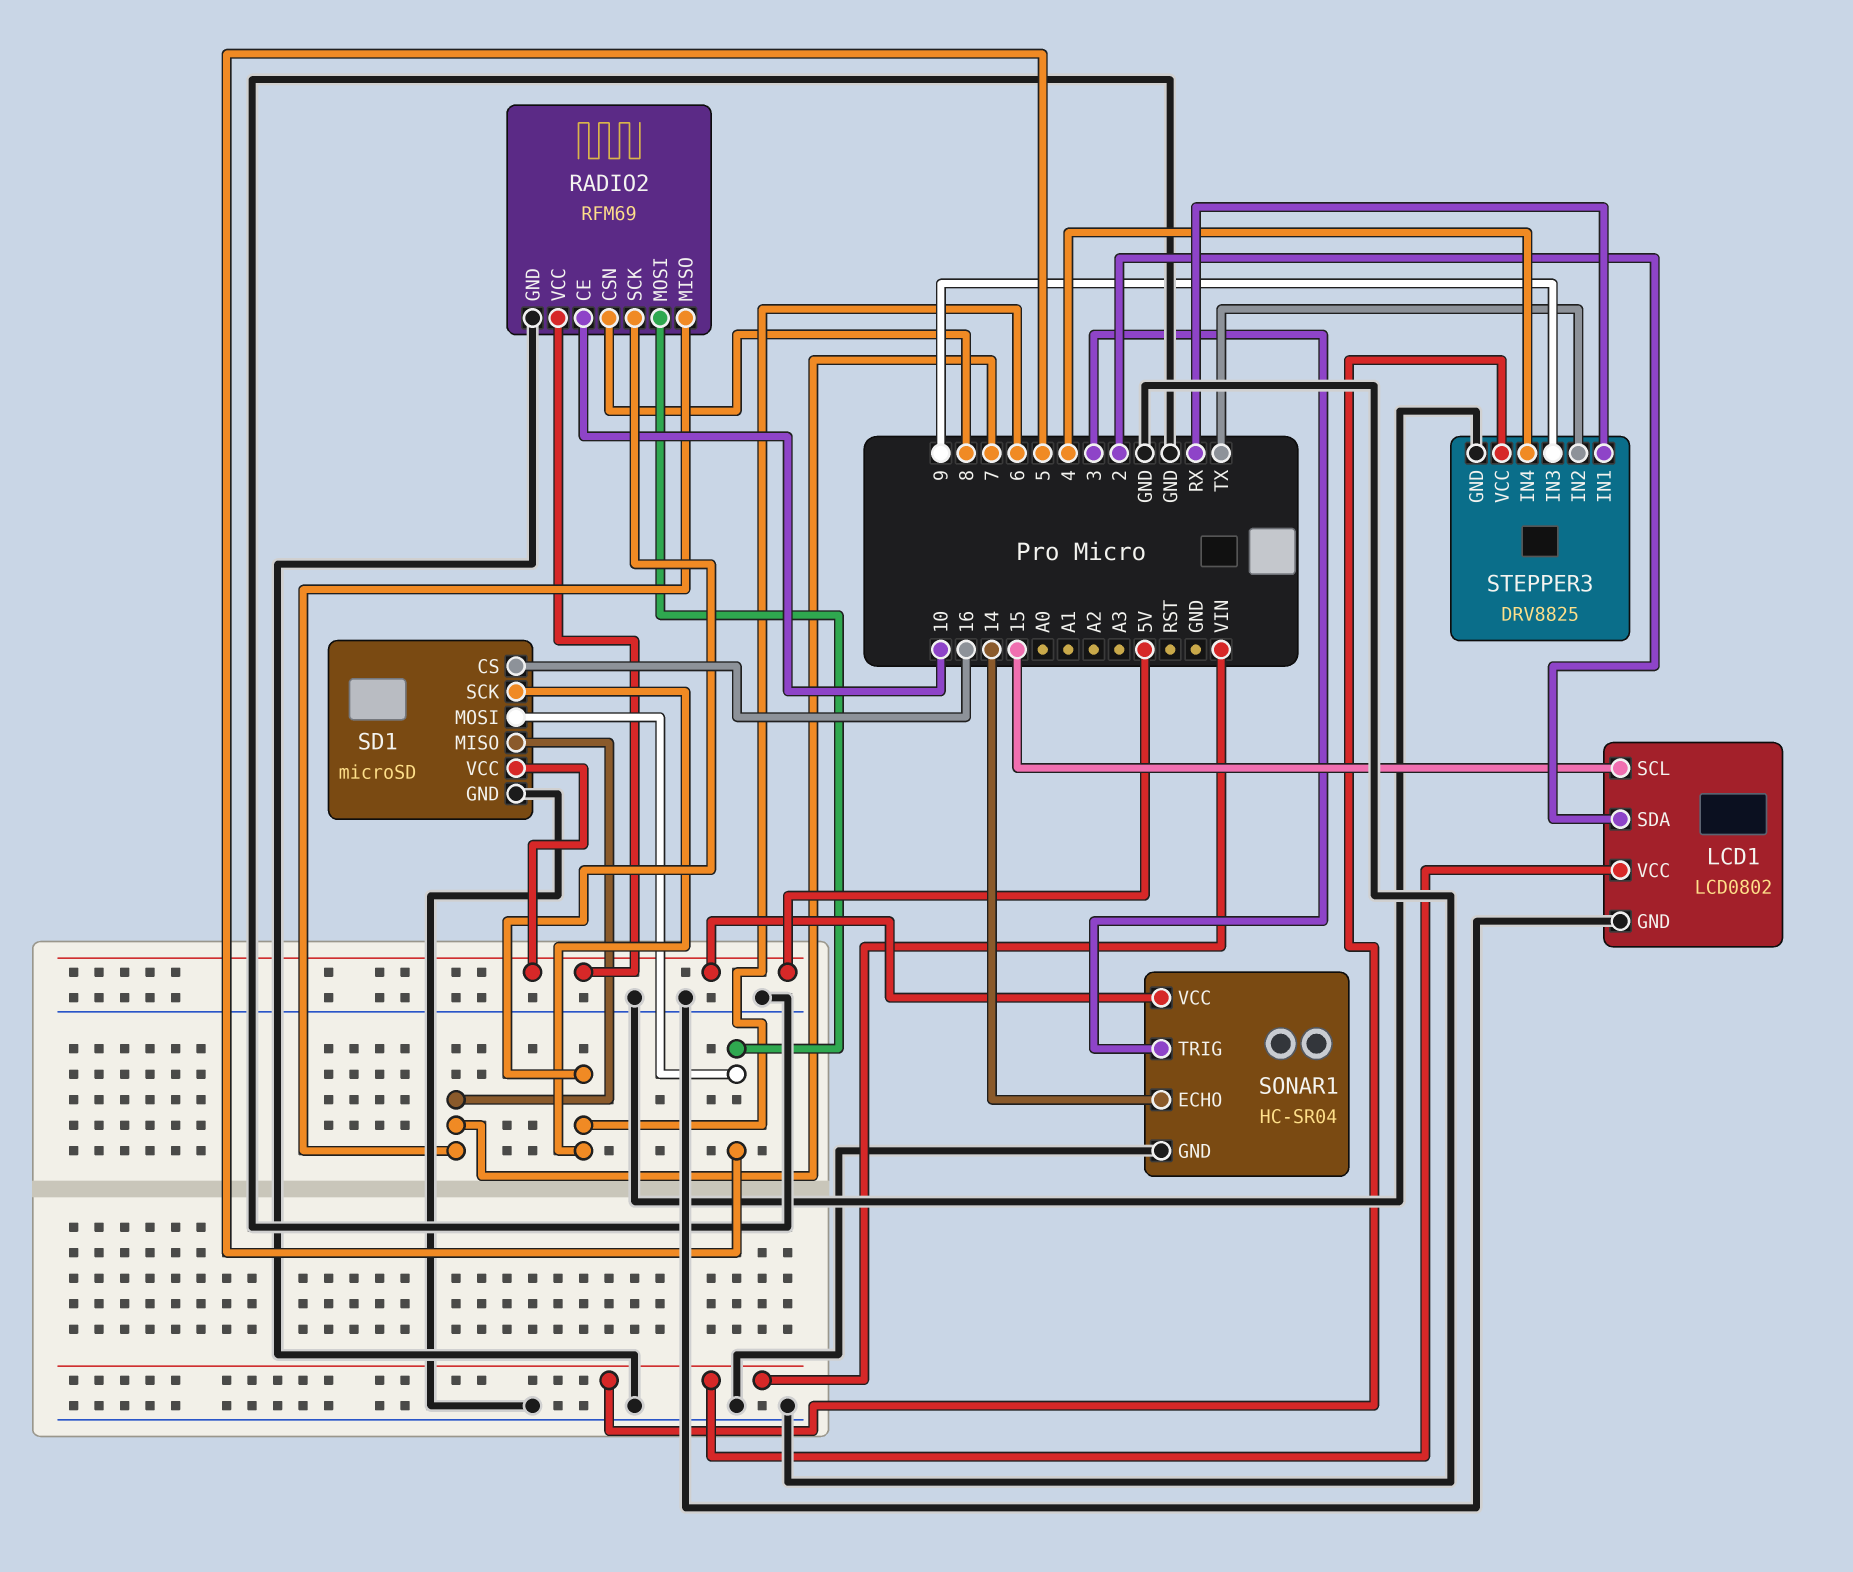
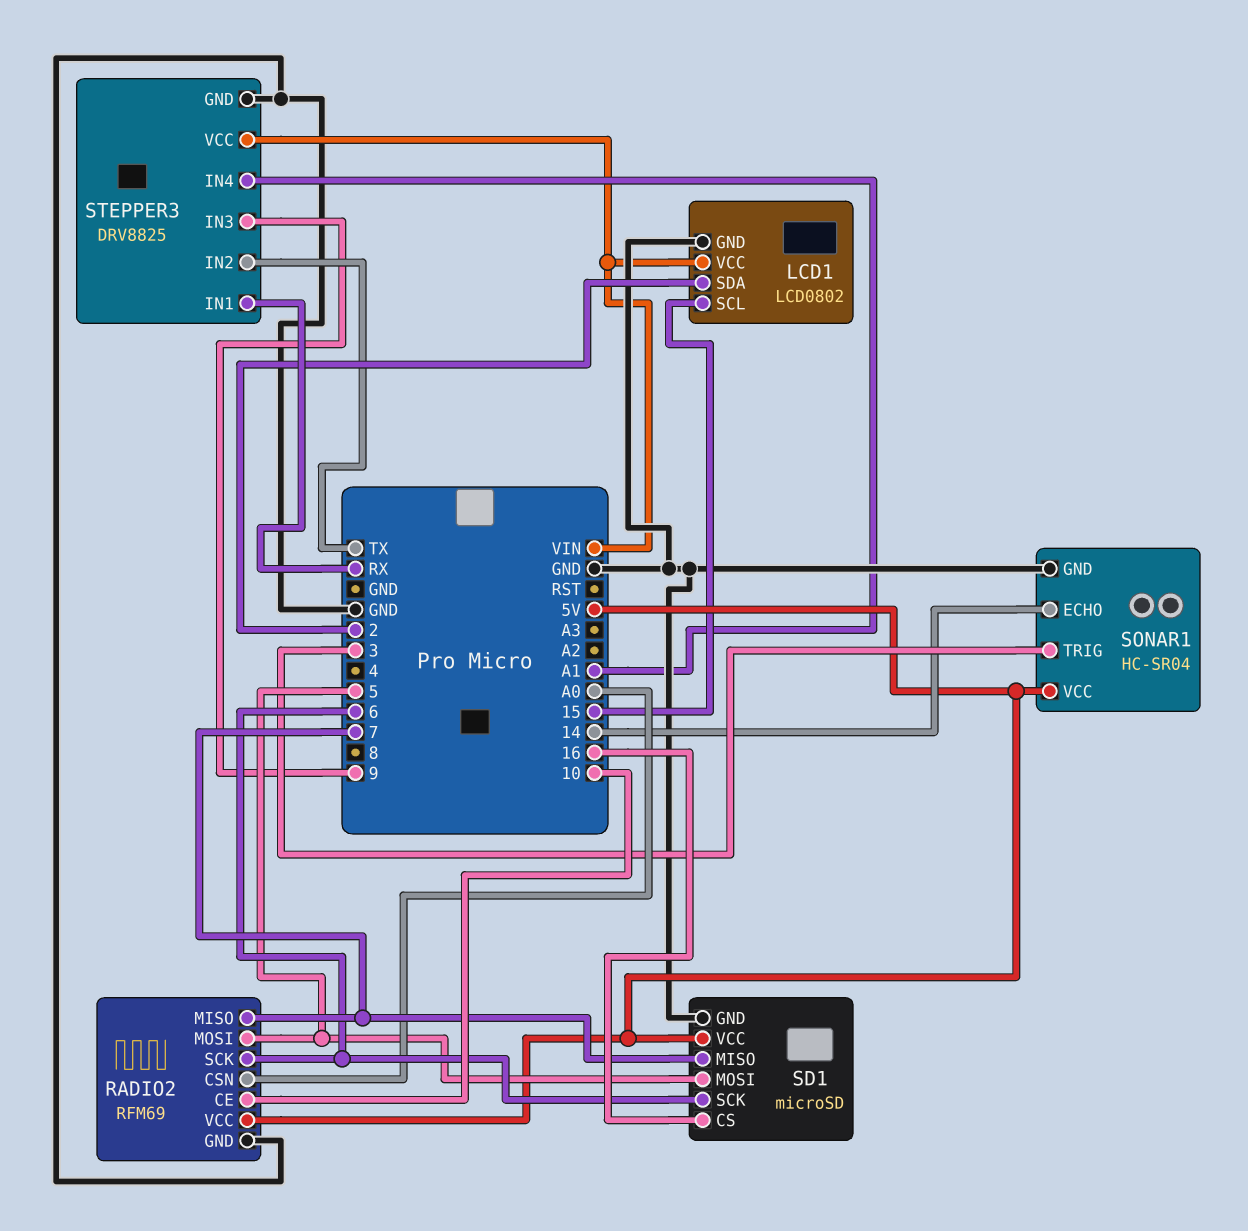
RADIO2 pin CSN: 8 -> A0
STEPPER3 pin IN4: 4 -> A1

